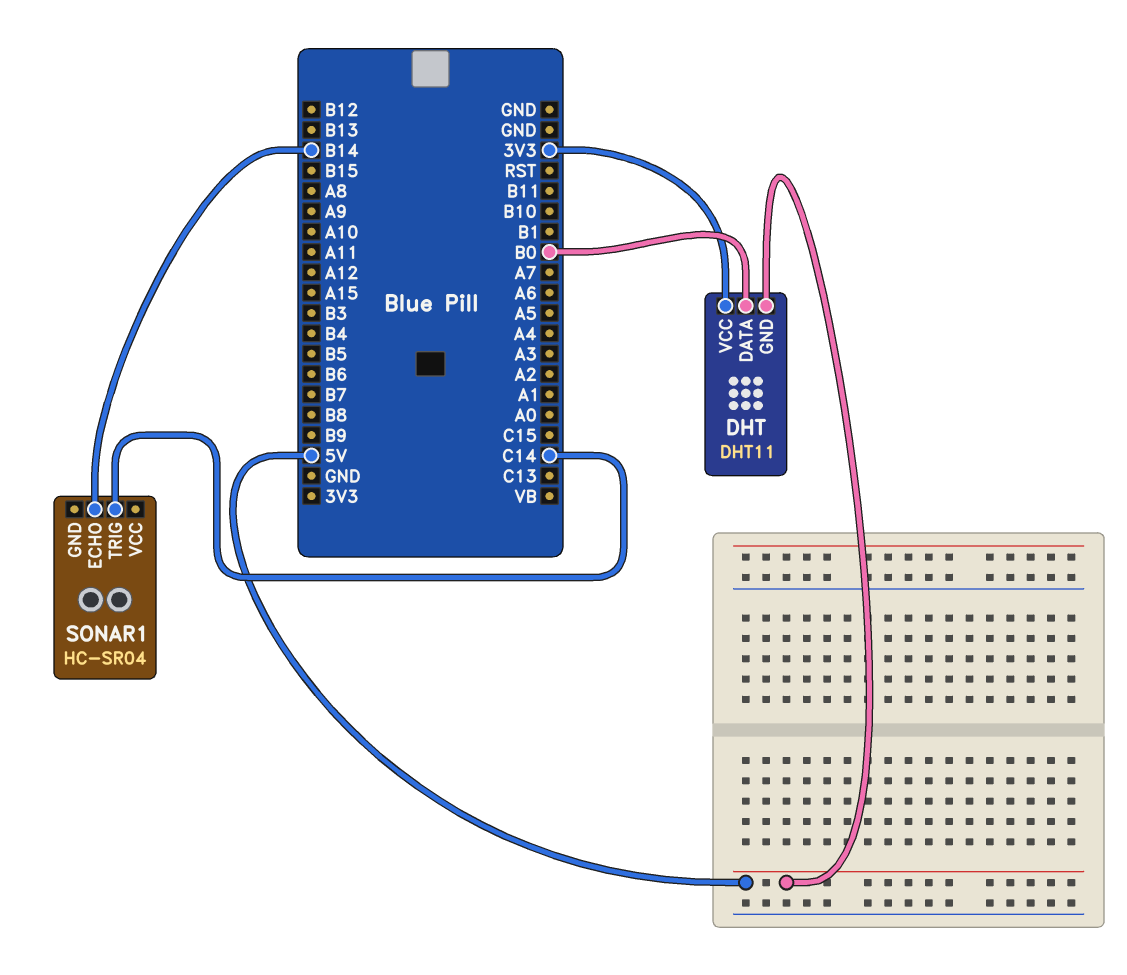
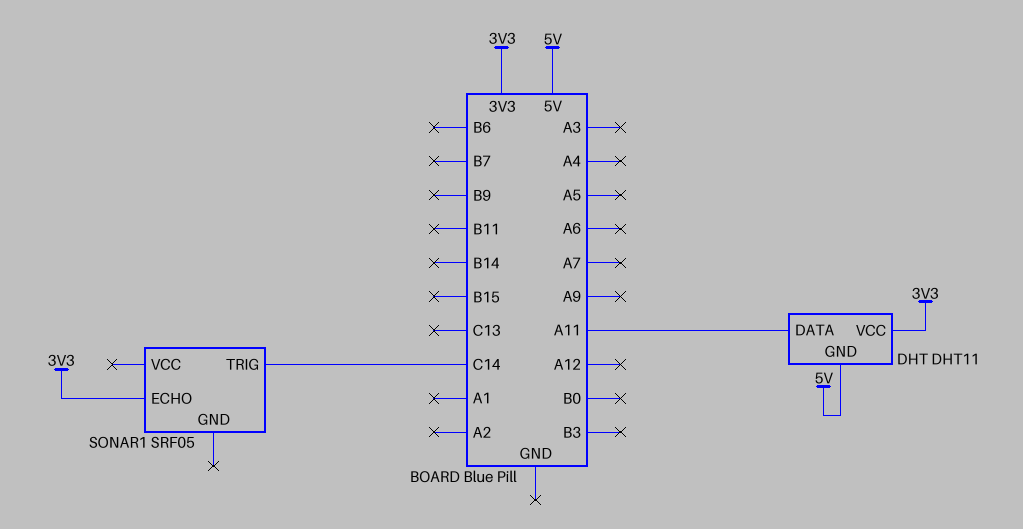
DHT pin DATA: B0 -> A11
SONAR1: HC-SR04 -> SRF05
SONAR1 pin ECHO: B14 -> 3V3

